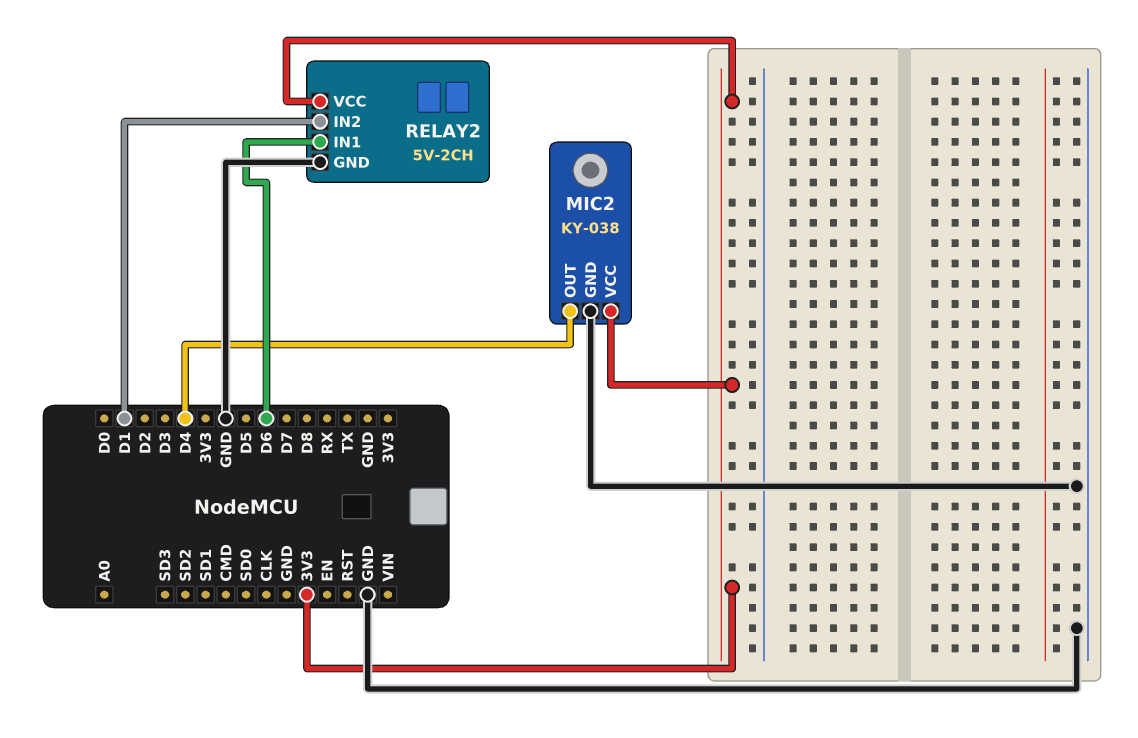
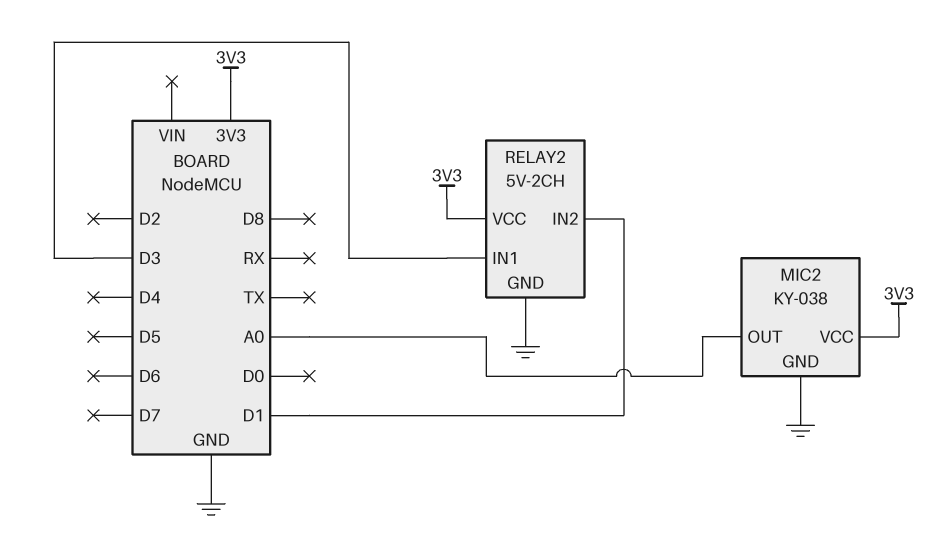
MIC2 pin OUT: D4 -> A0
RELAY2 pin IN1: D6 -> D3

